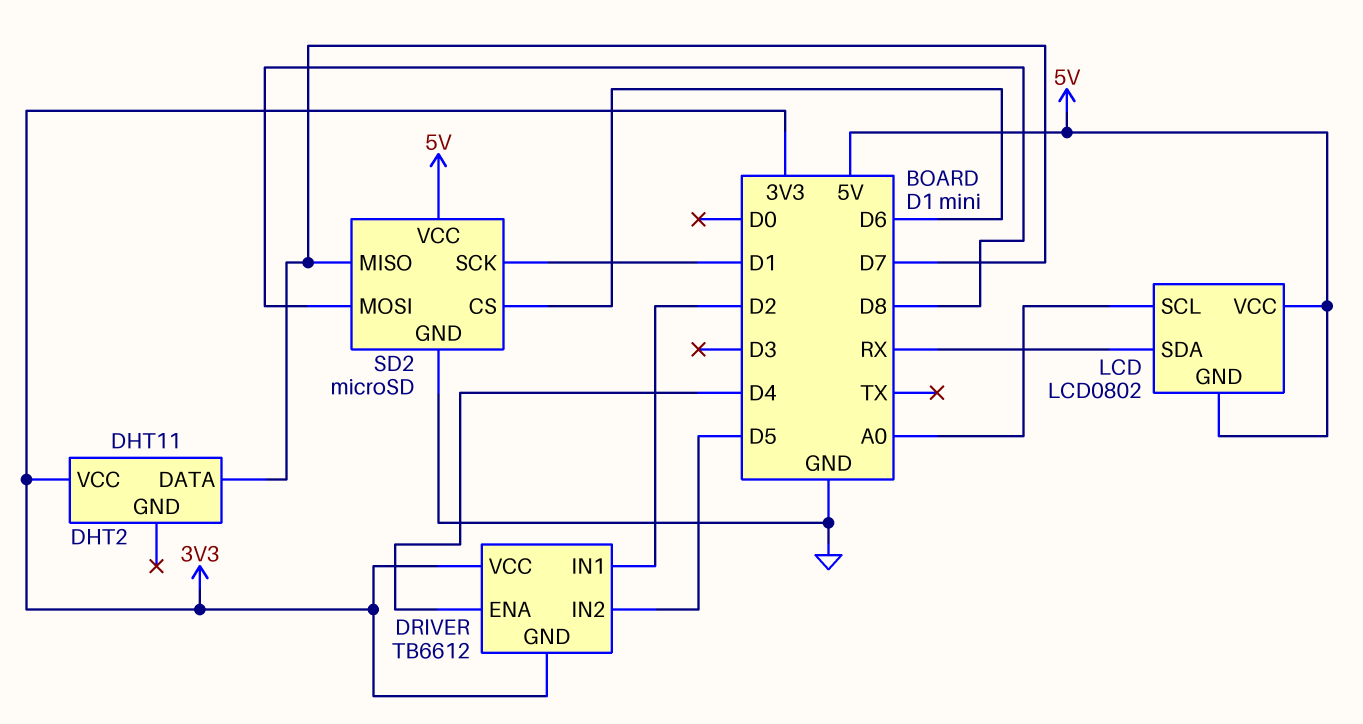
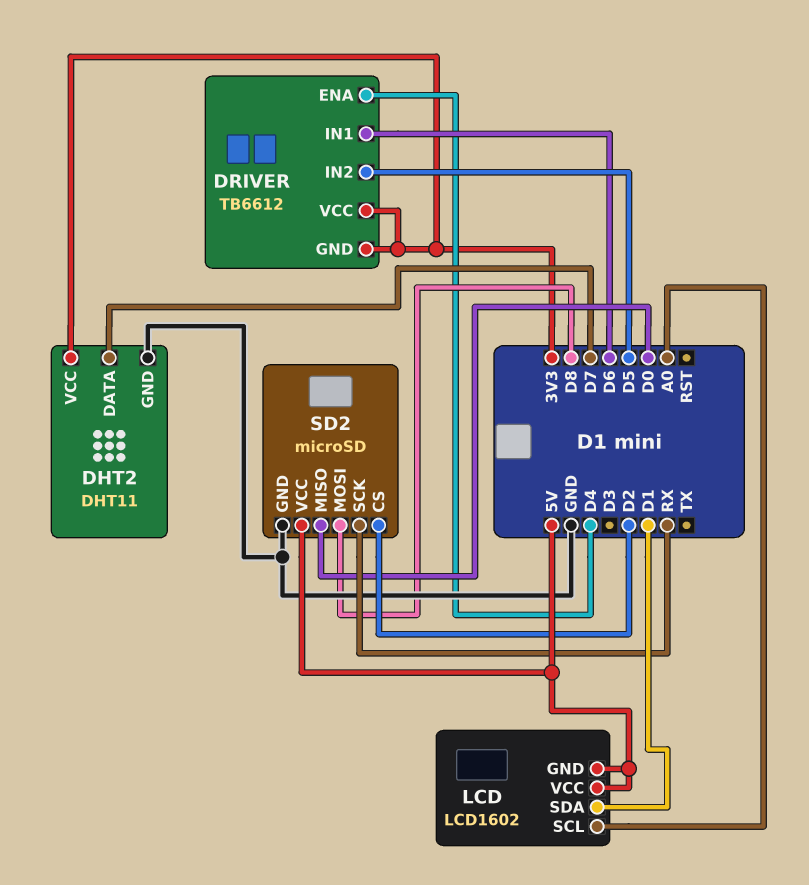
DHT2 pin GND: none -> GND
DRIVER pin IN1: D2 -> D6
LCD: LCD0802 -> LCD1602
LCD pin SDA: RX -> D1
SD2 pin CS: D6 -> D2
SD2 pin MISO: D7 -> D0
SD2 pin SCK: D1 -> RX

